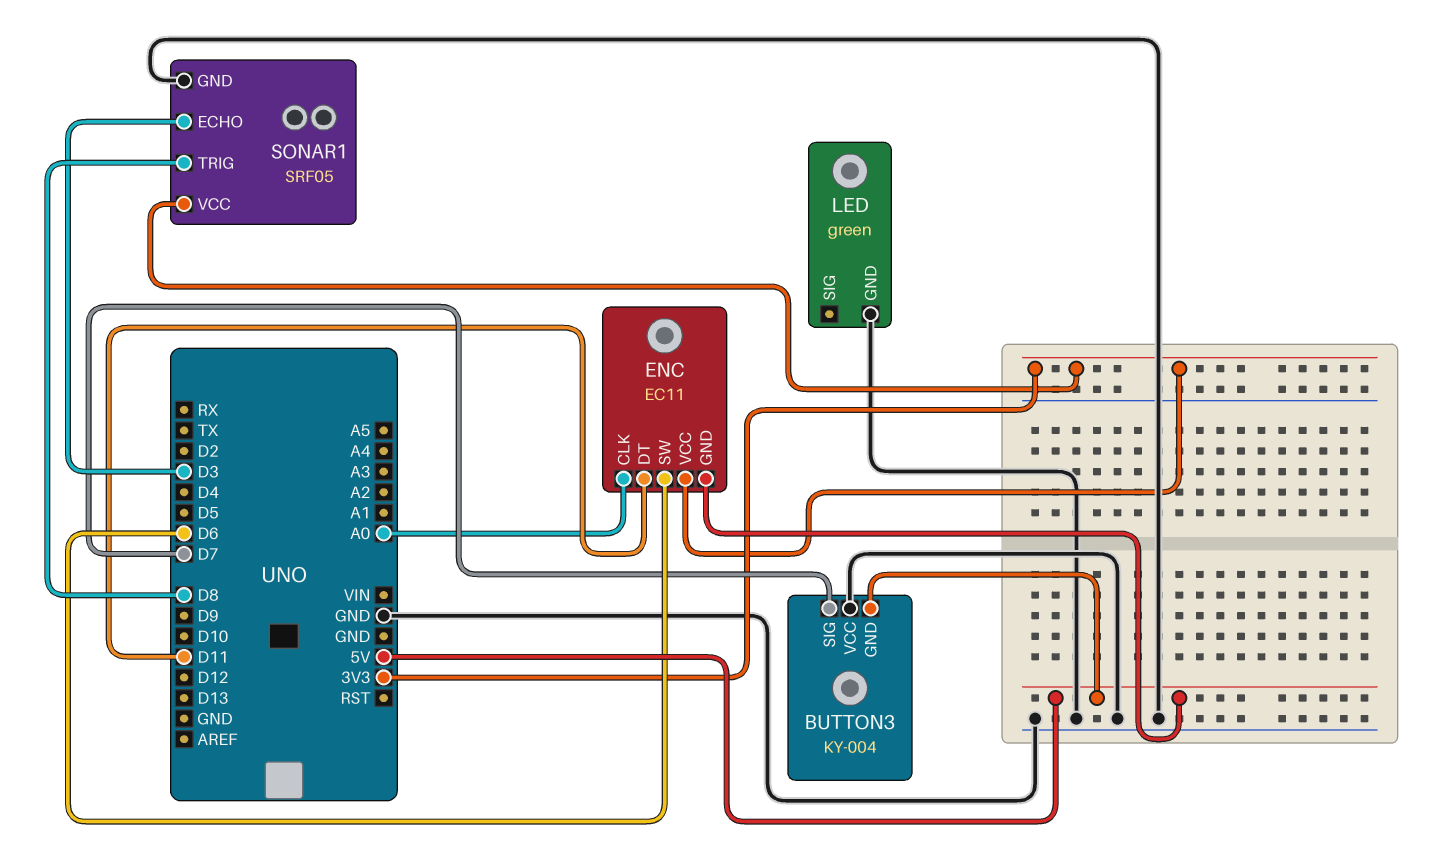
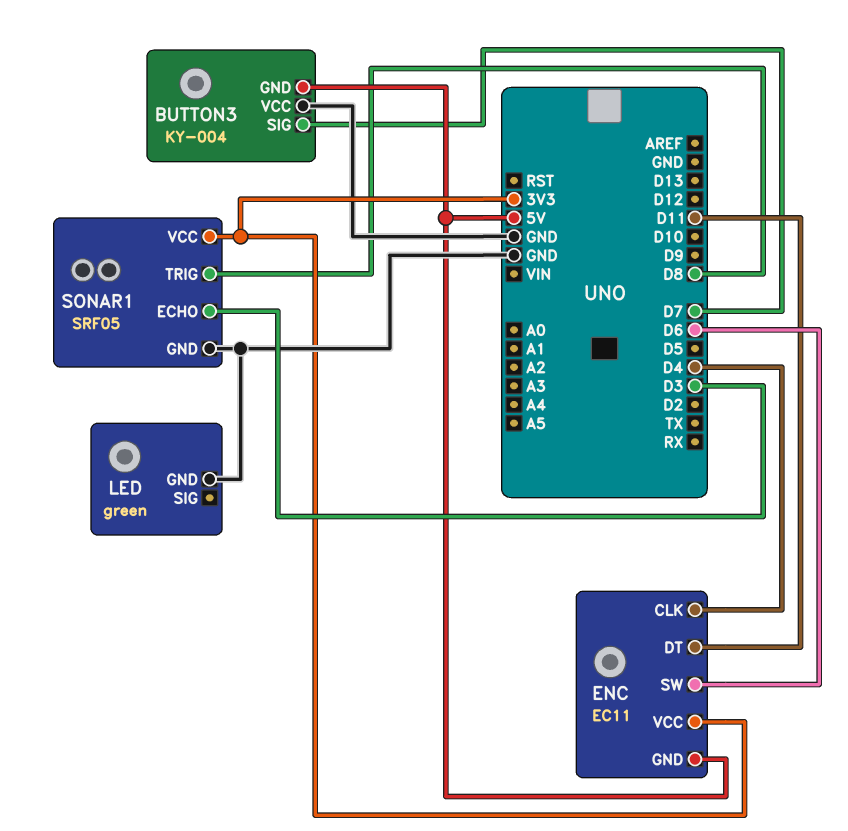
ENC pin CLK: A0 -> D4

